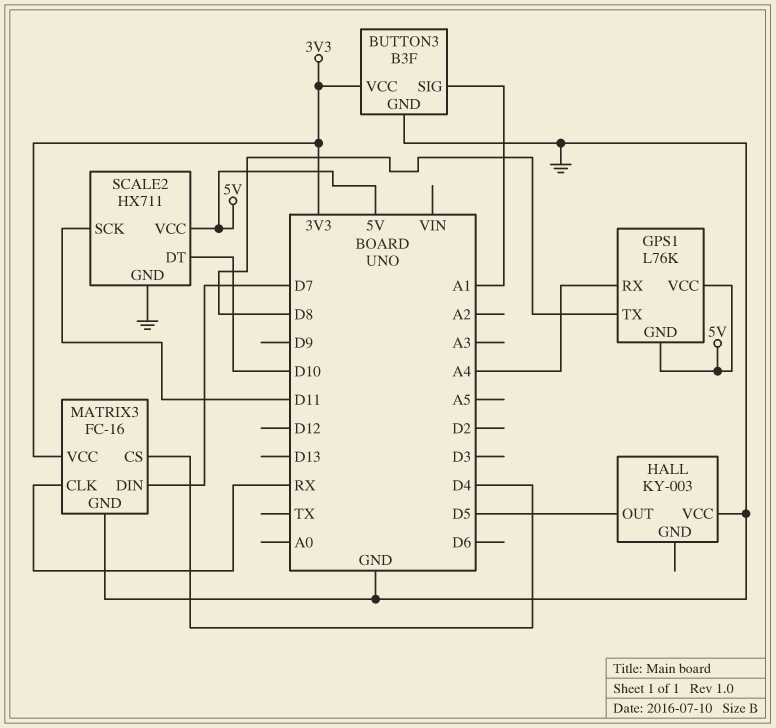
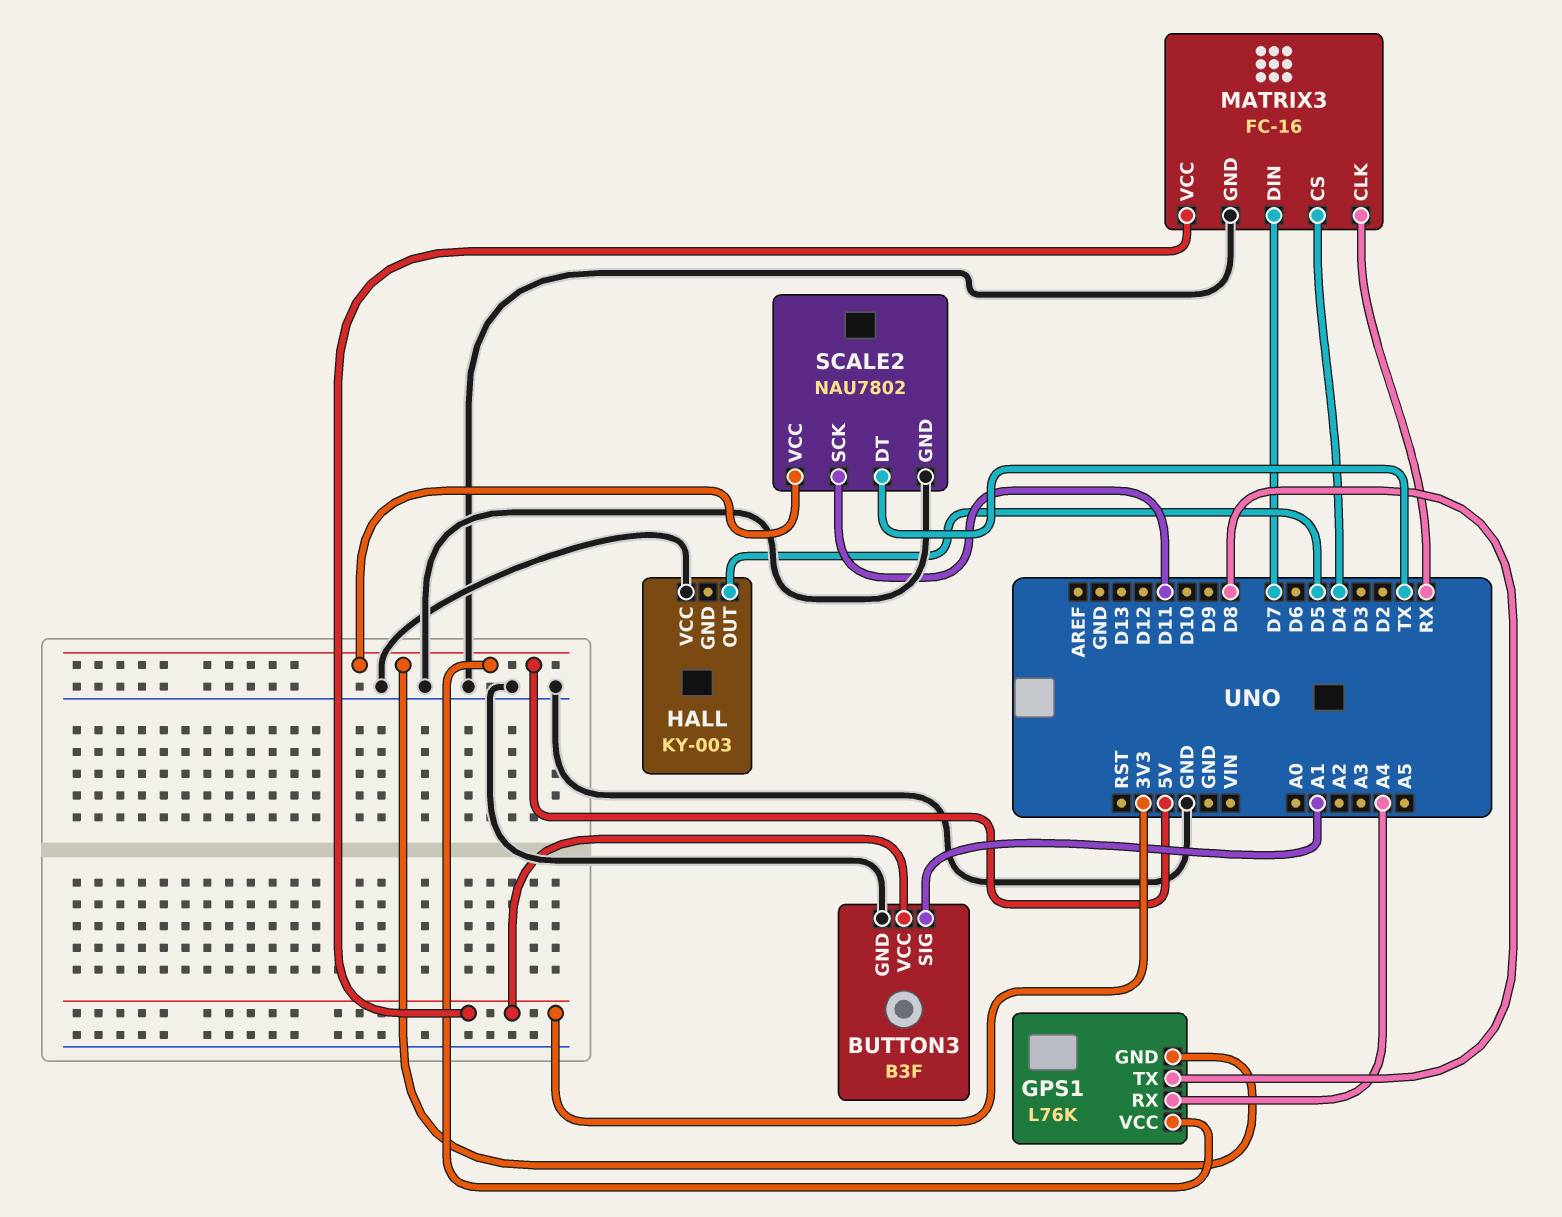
SCALE2: HX711 -> NAU7802
SCALE2 pin DT: D10 -> TX

